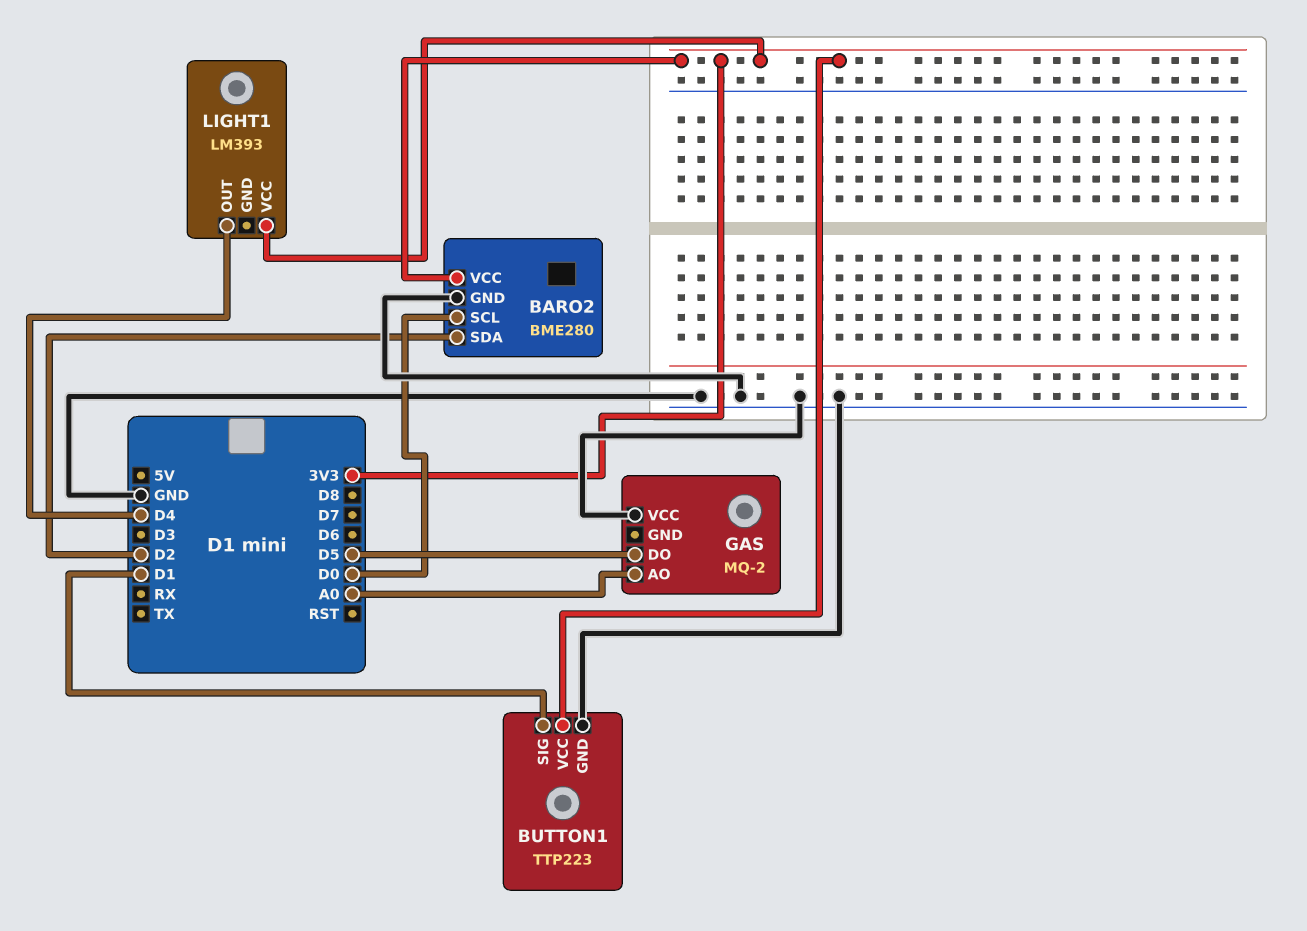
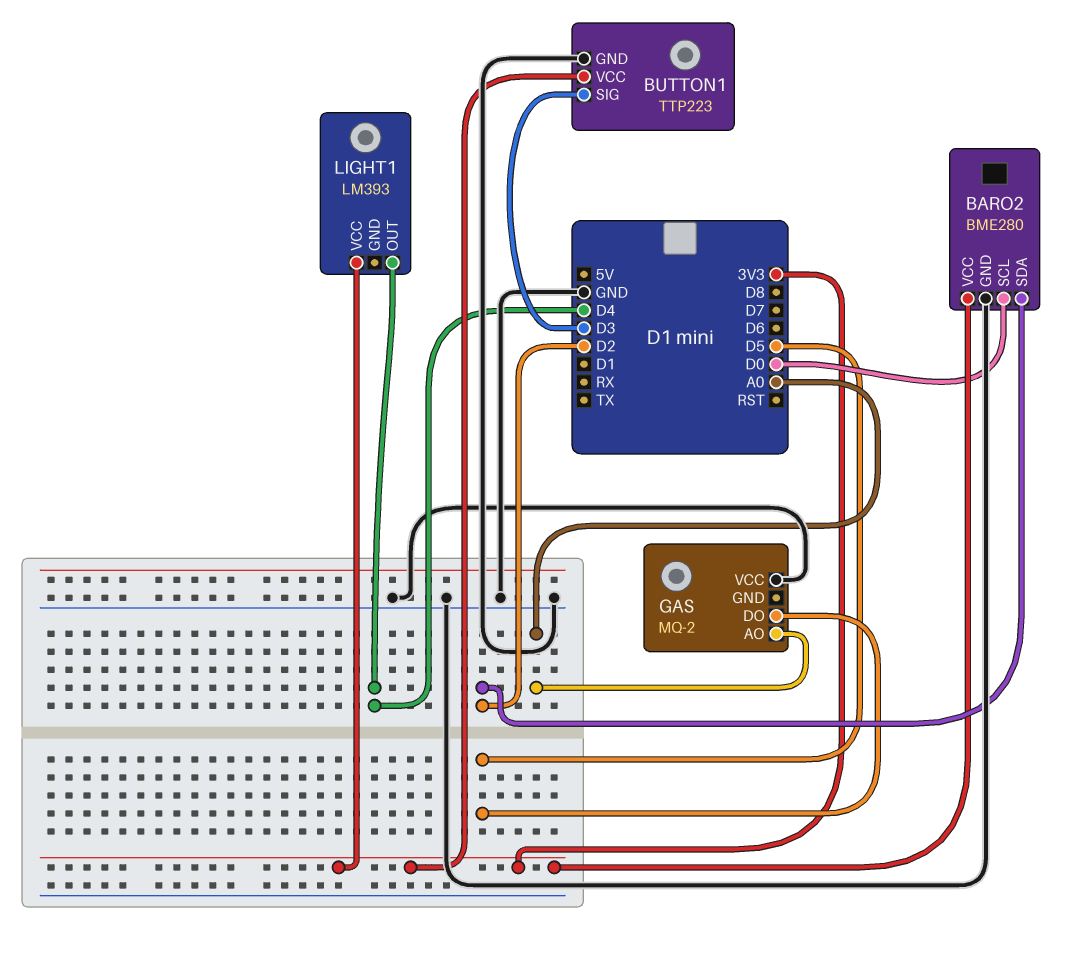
BUTTON1 pin SIG: D1 -> D3

